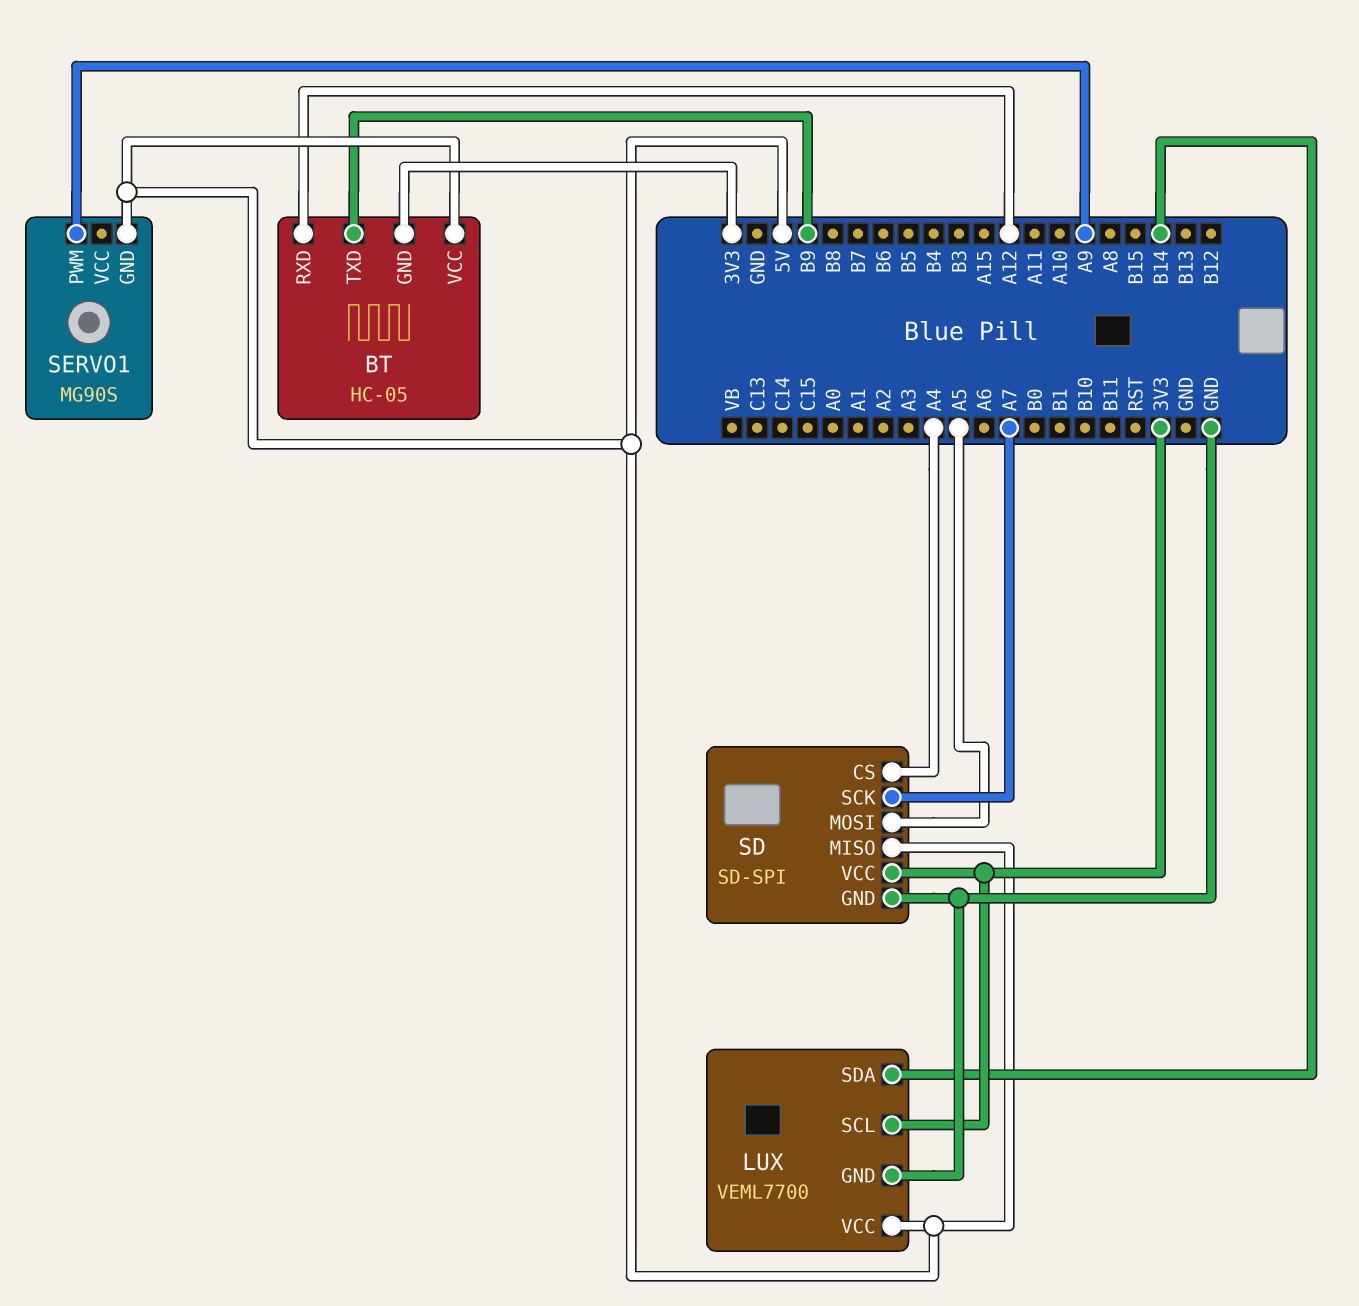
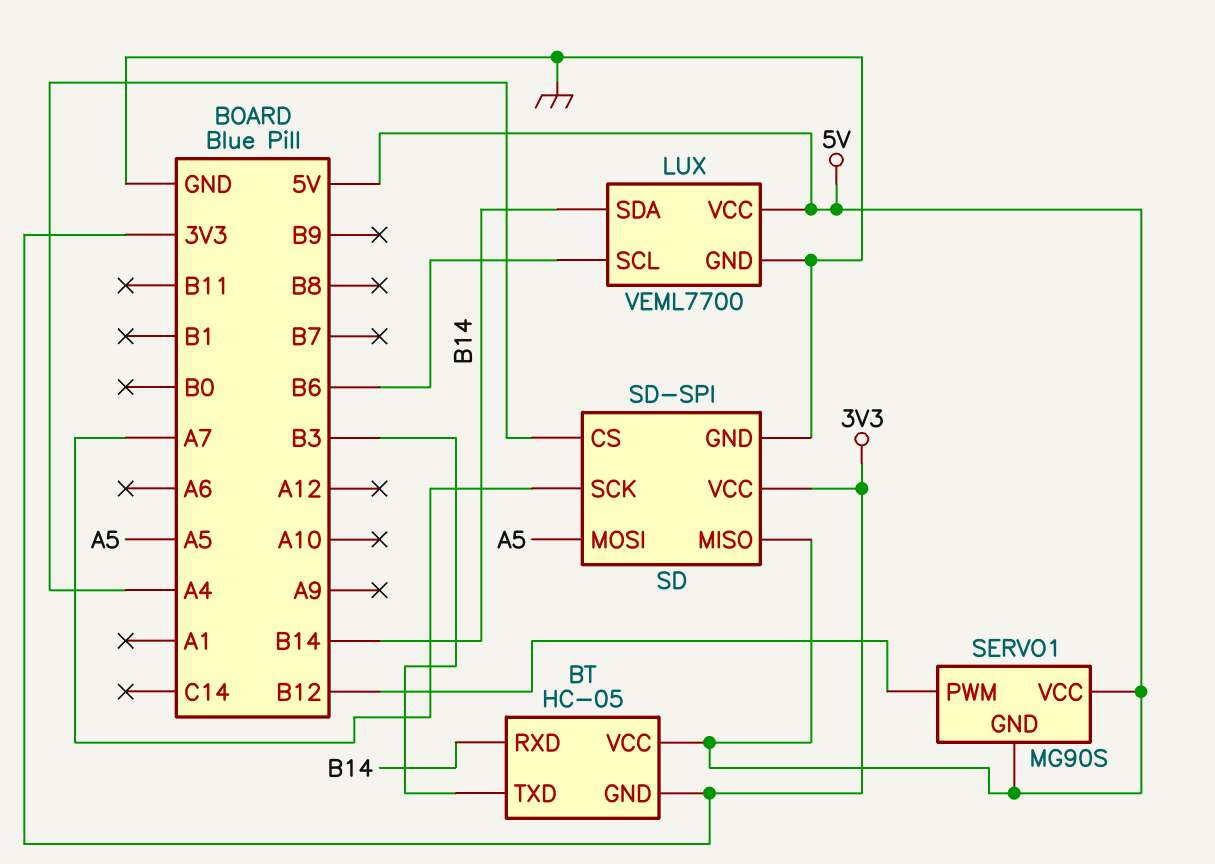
BT pin RXD: A12 -> B14
BT pin TXD: B9 -> B3
LUX pin SCL: 3V3 -> B6
SERVO1 pin PWM: A9 -> B12
SERVO1 pin VCC: none -> 5V

